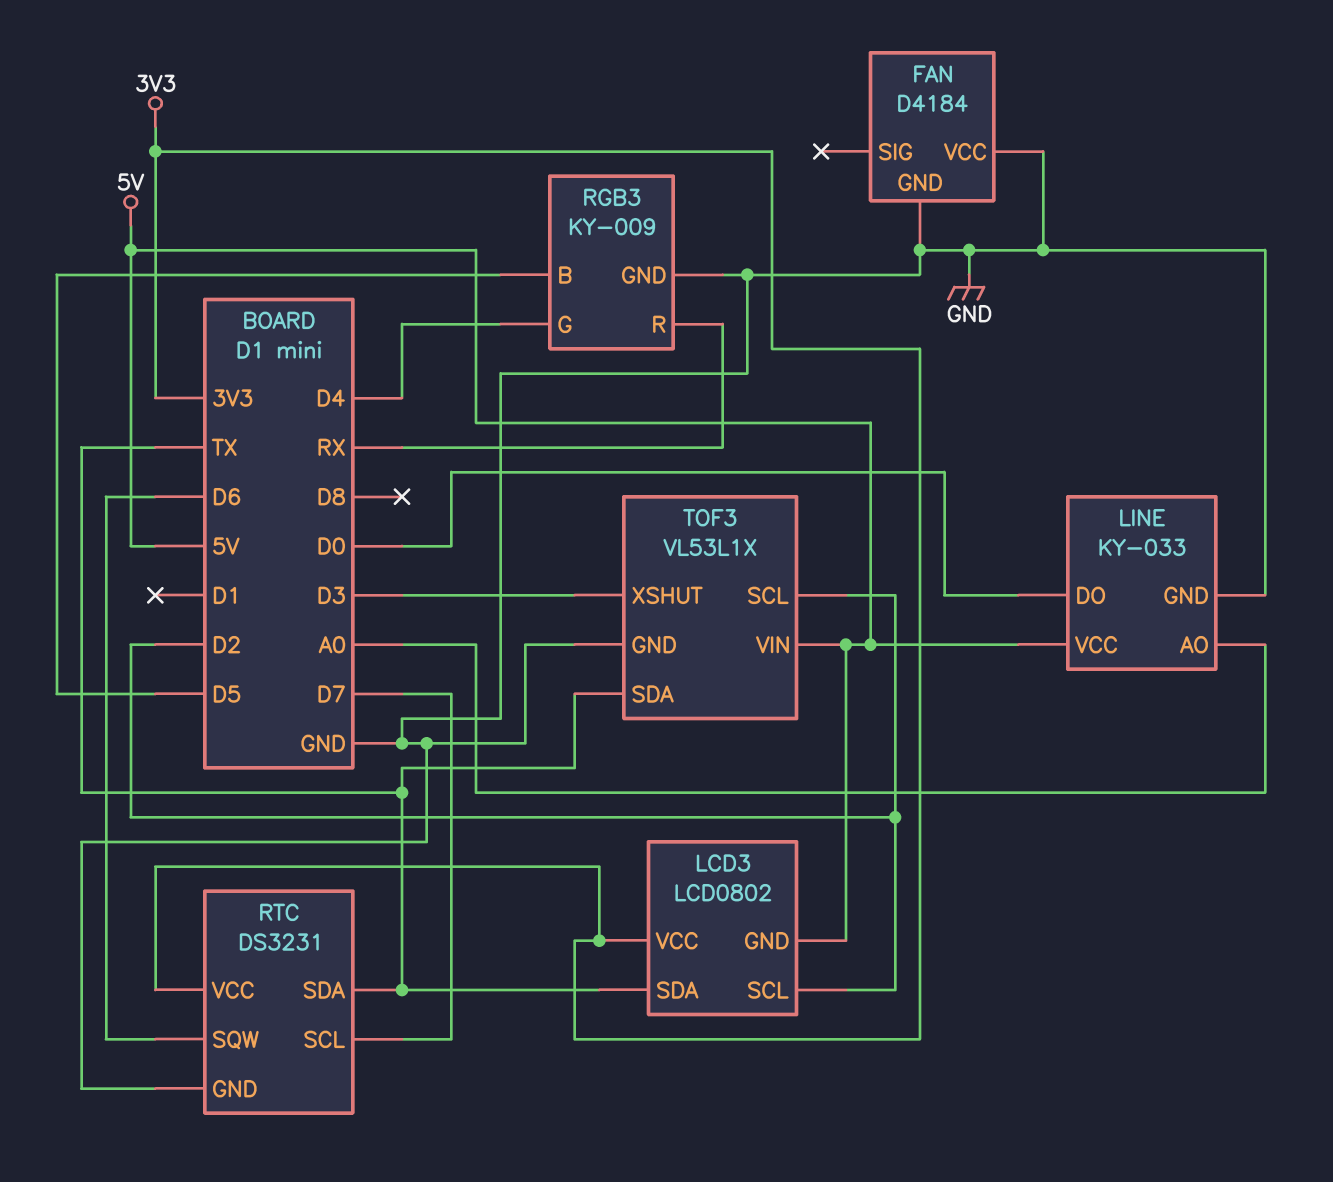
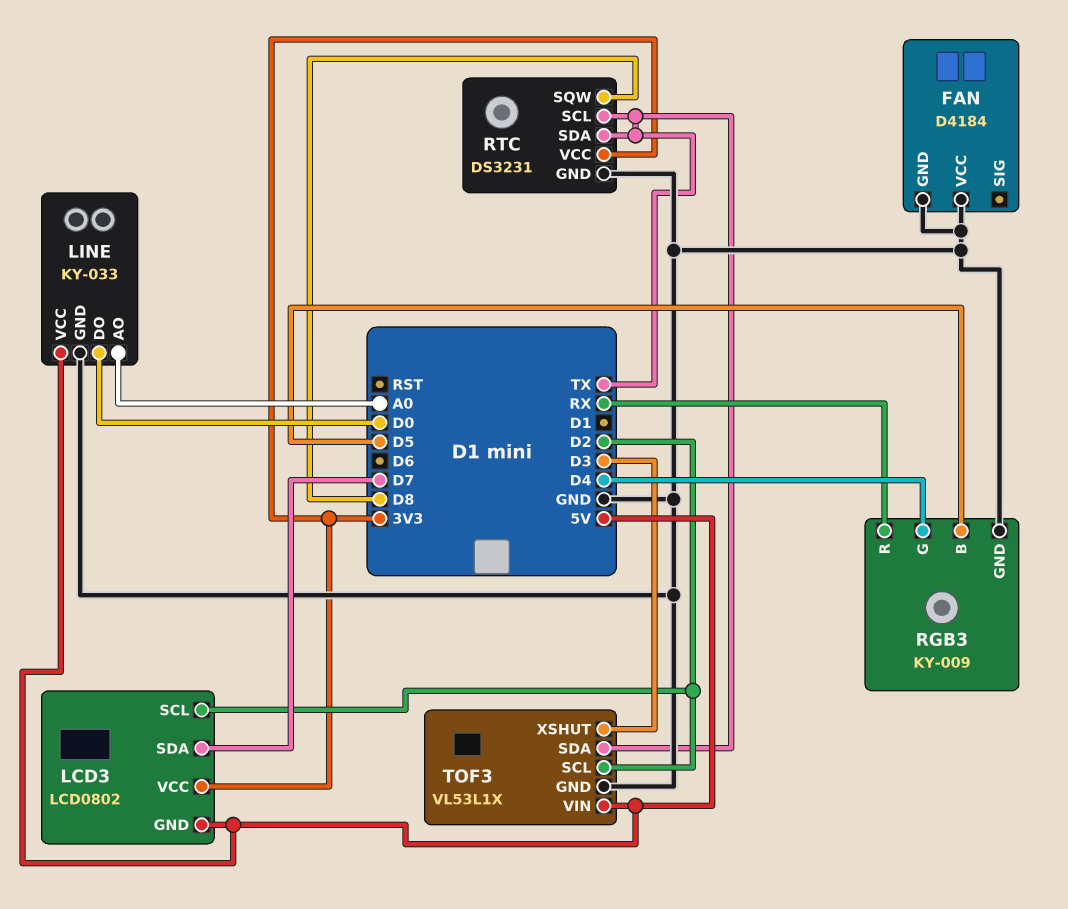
LCD3 pin SDA: TX -> D7
RTC pin SCL: D7 -> TX
RTC pin SQW: D6 -> D8

